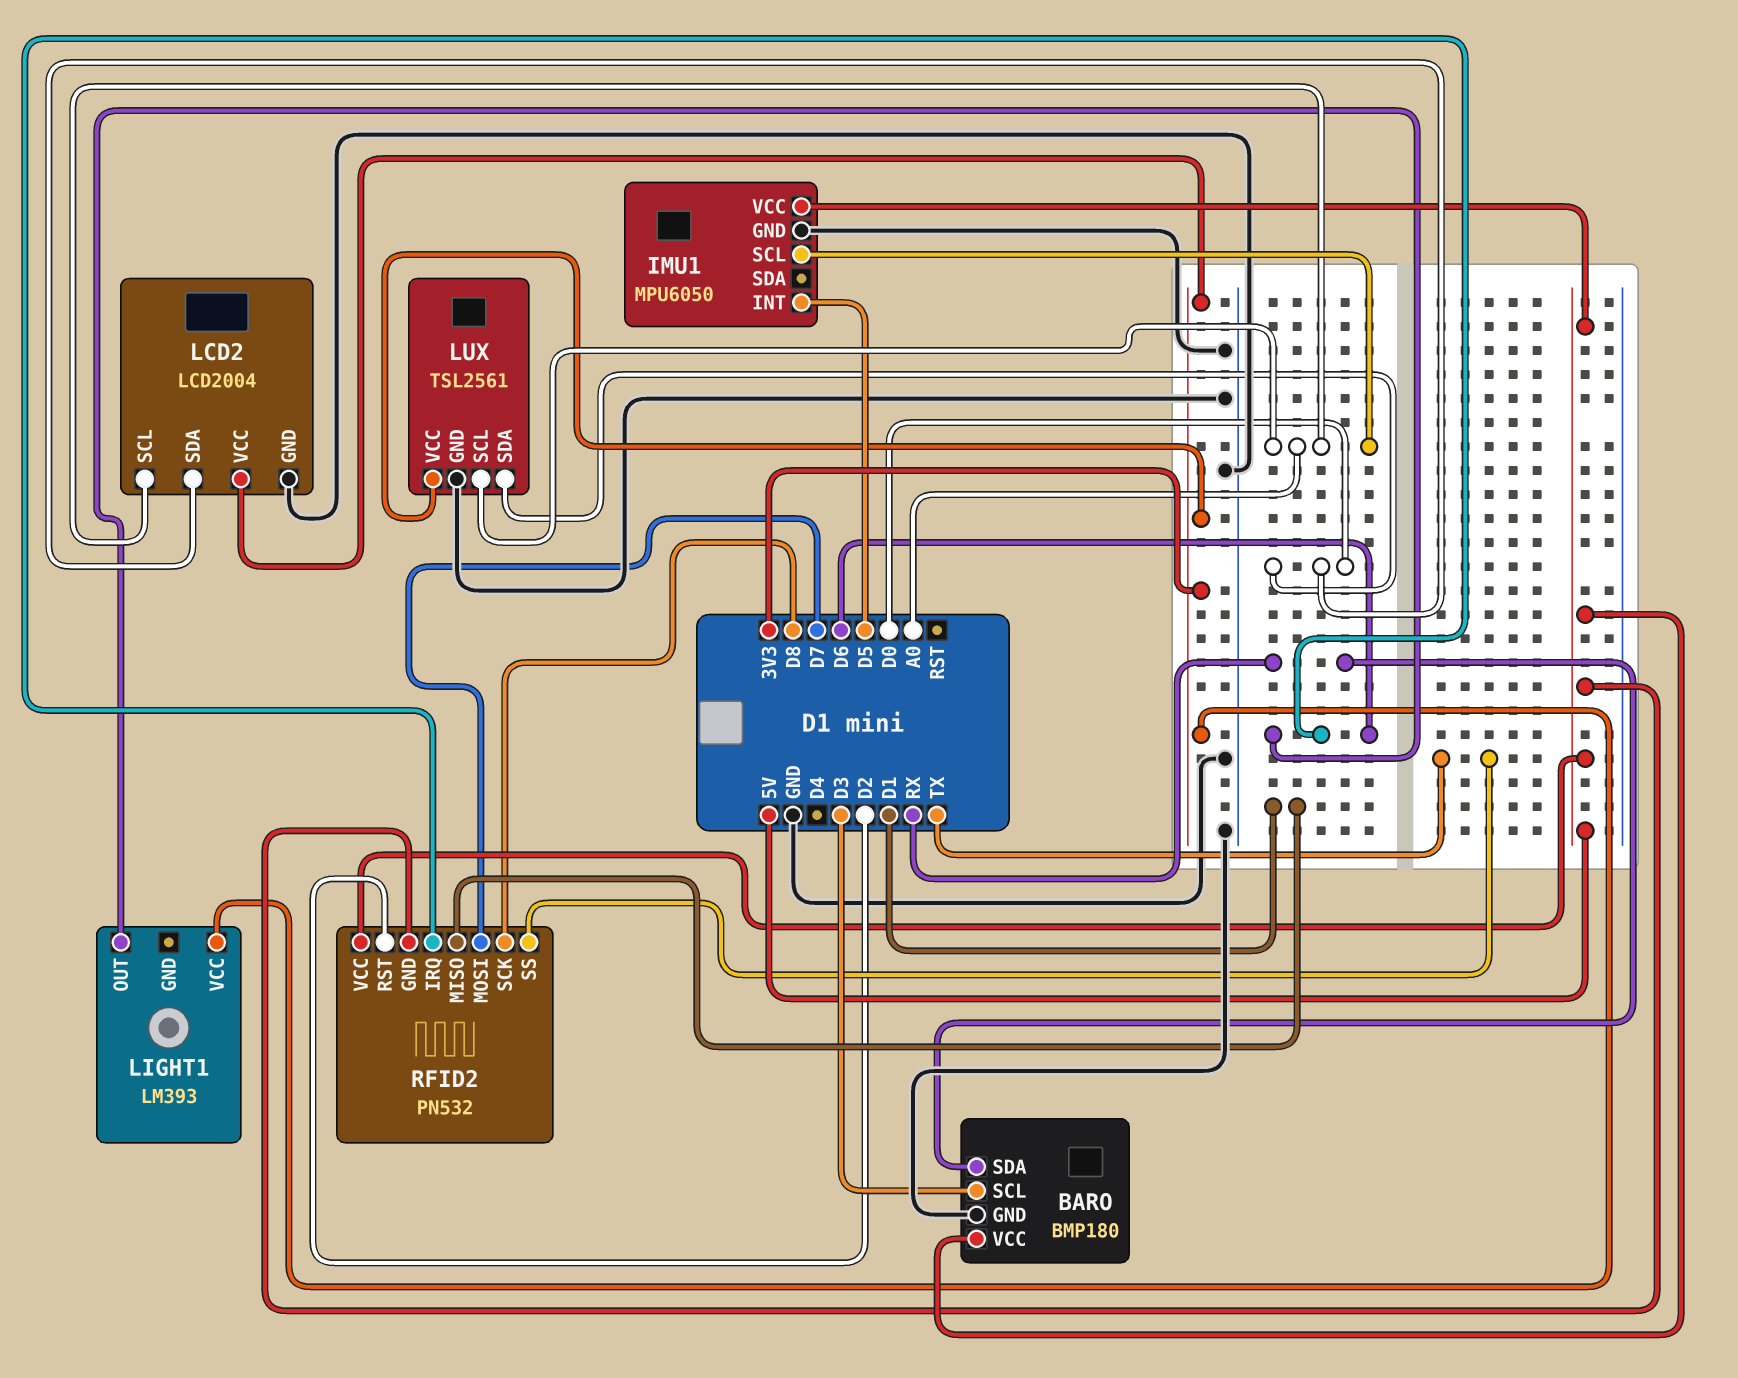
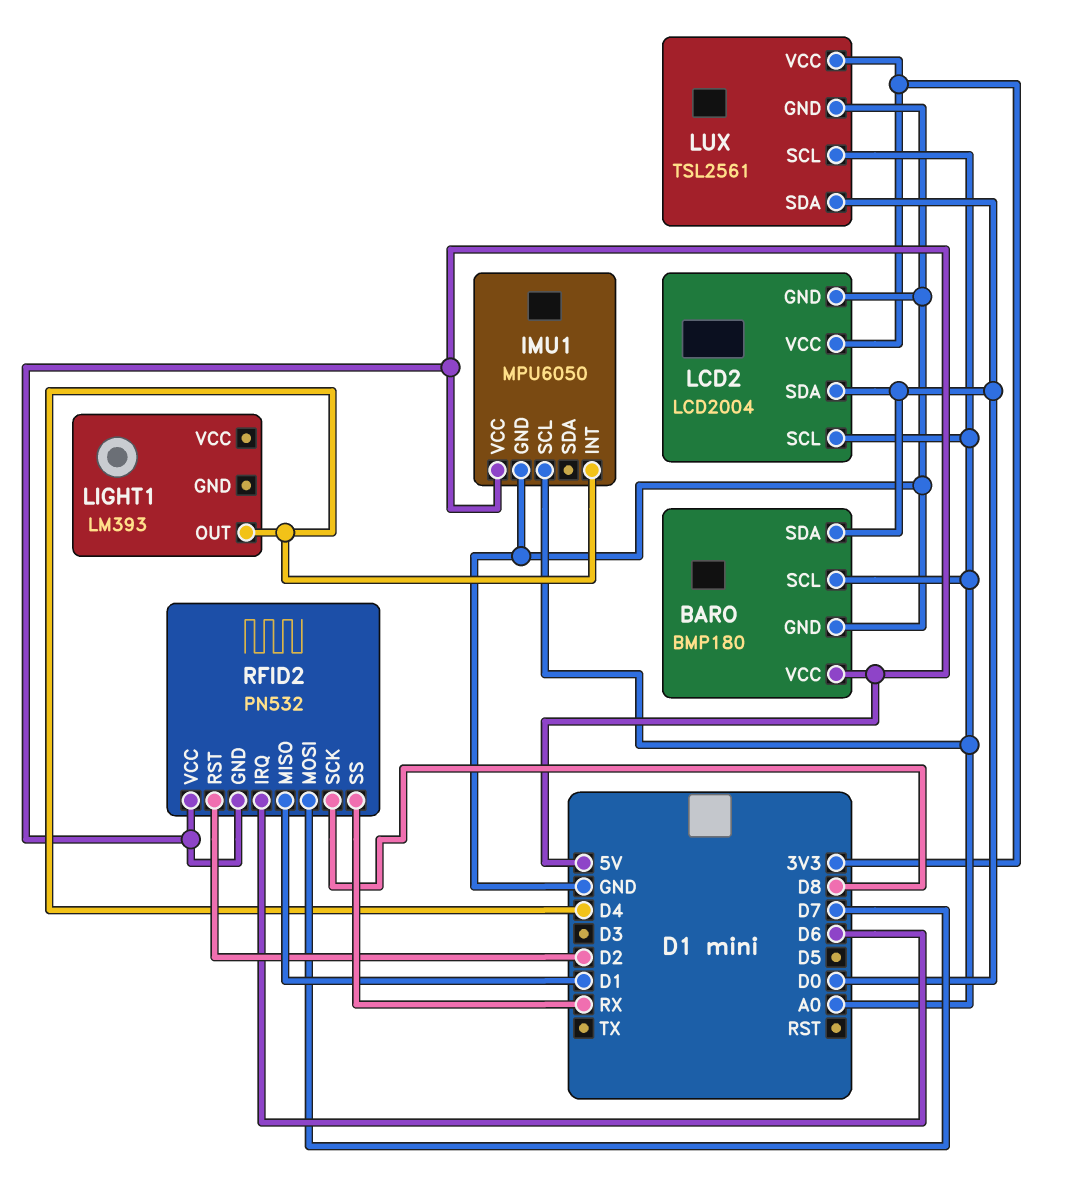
BARO pin SCL: D3 -> A0
BARO pin SDA: RX -> D0
IMU1 pin INT: D5 -> D4
LIGHT1 pin OUT: D6 -> D4
LIGHT1 pin VCC: 3V3 -> none
RFID2 pin SS: TX -> RX

